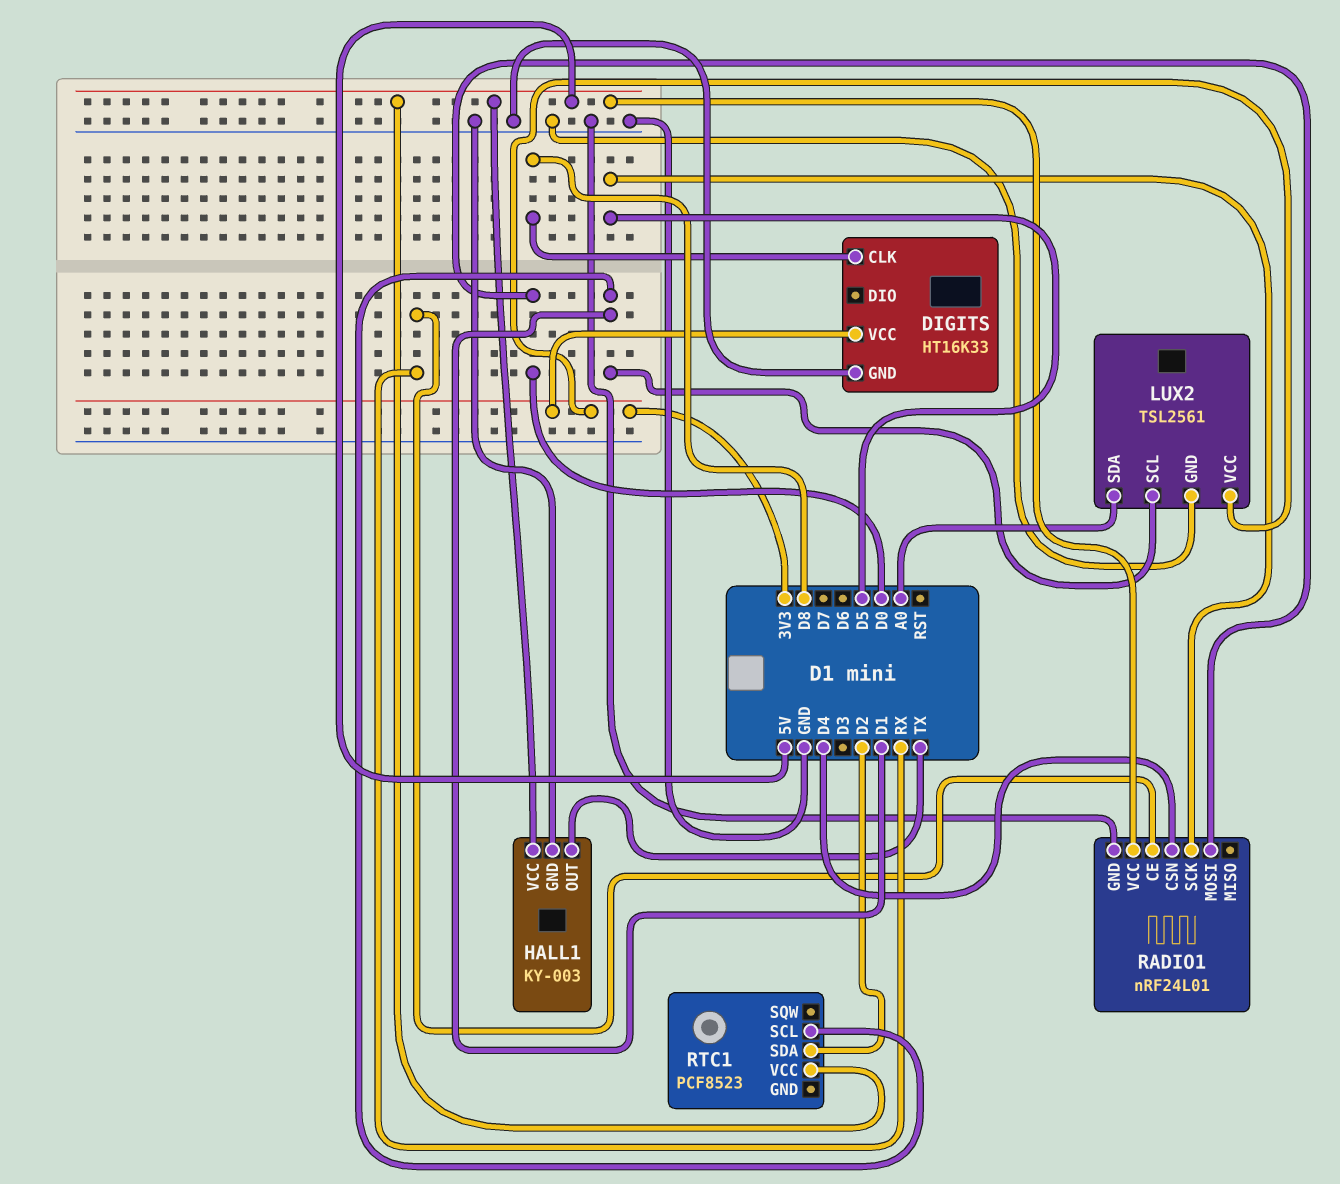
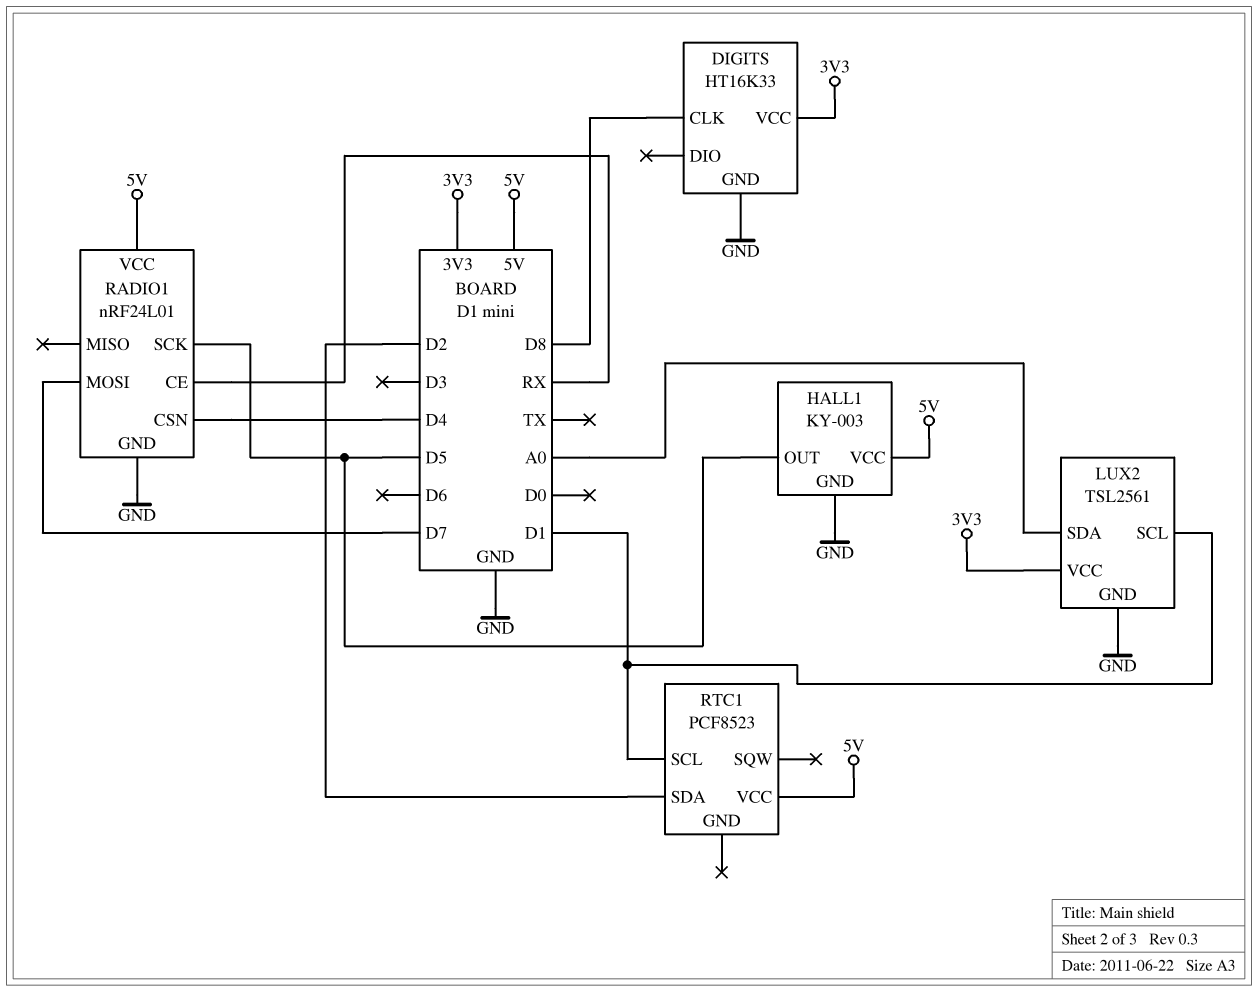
HALL1 pin OUT: TX -> D5
RADIO1 pin MOSI: D0 -> D7

